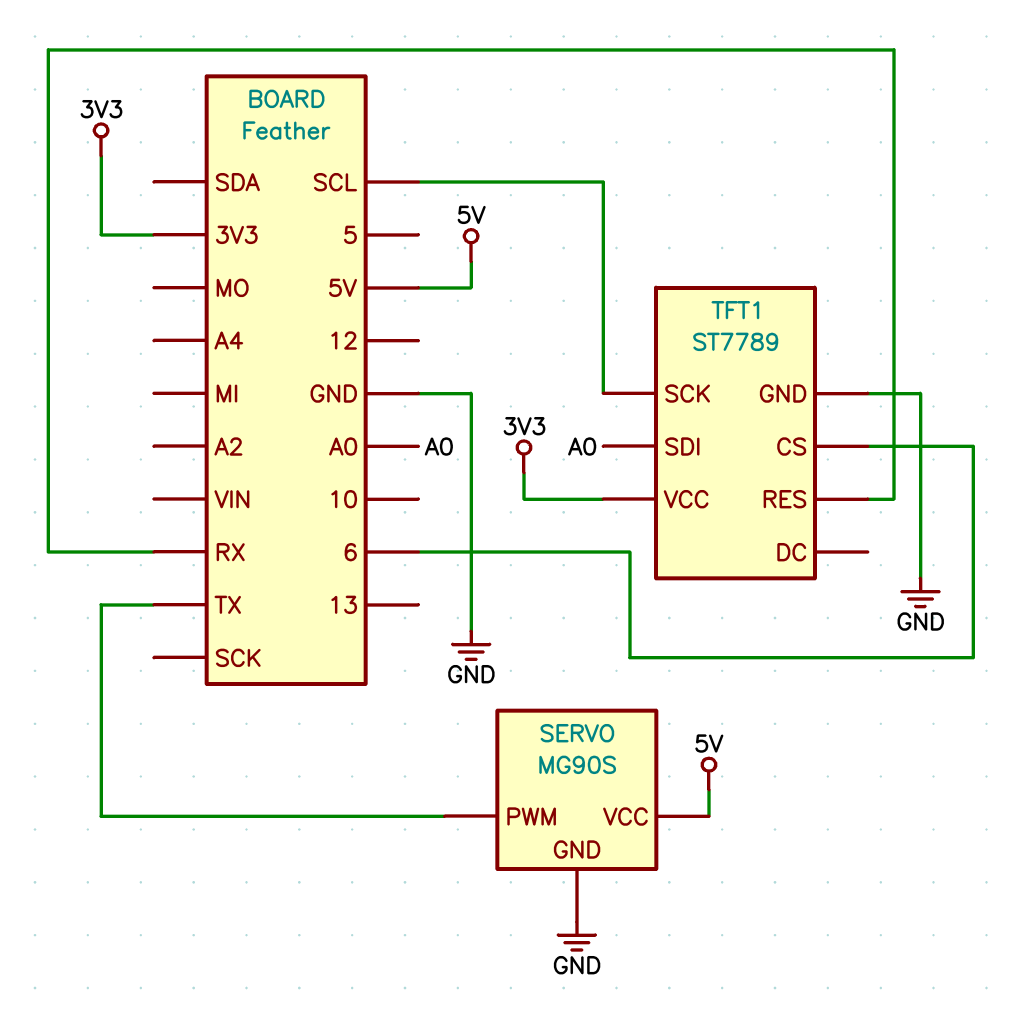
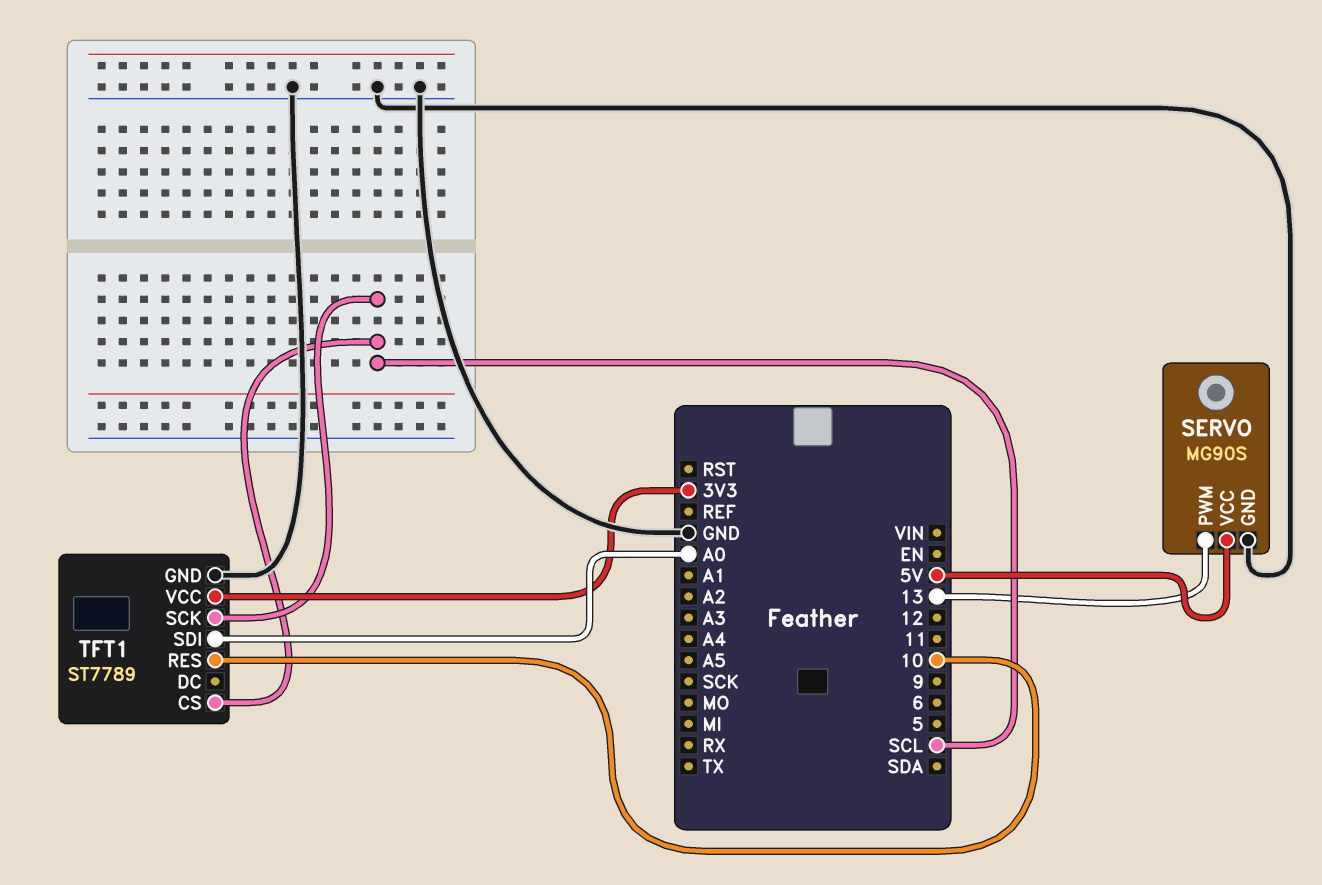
SERVO pin PWM: TX -> 13
TFT1 pin CS: 6 -> SCL
TFT1 pin RES: RX -> 10

